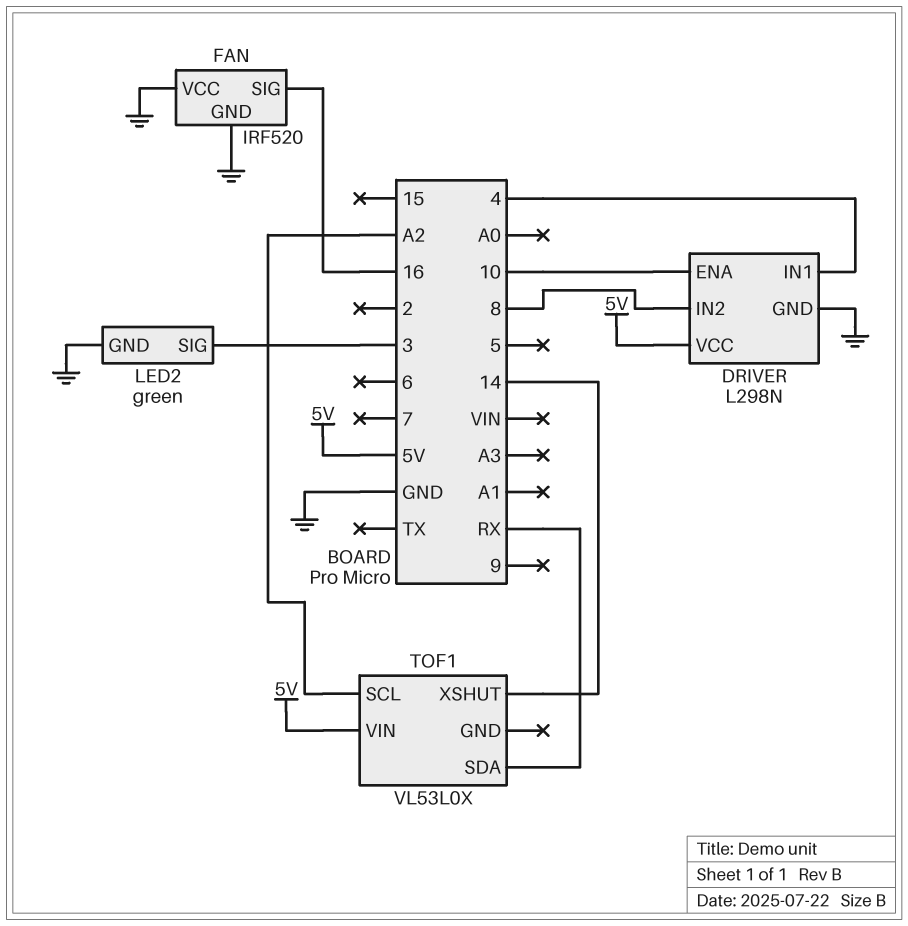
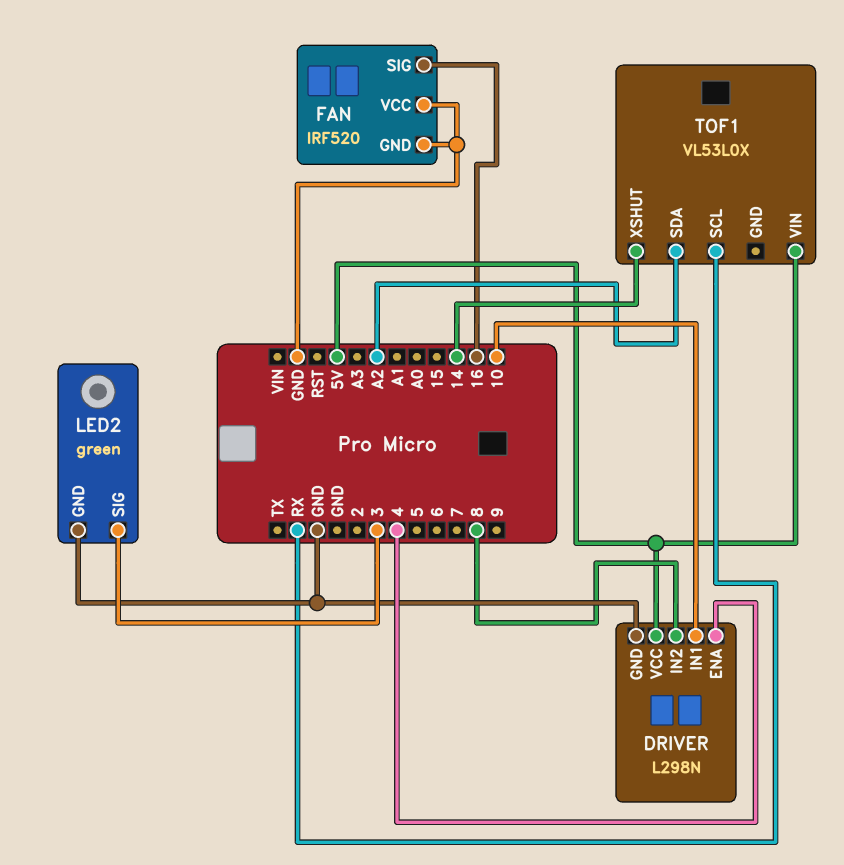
DRIVER pin ENA: 10 -> 4
DRIVER pin IN1: 4 -> 10
TOF1 pin SCL: A2 -> RX
TOF1 pin SDA: RX -> A2

